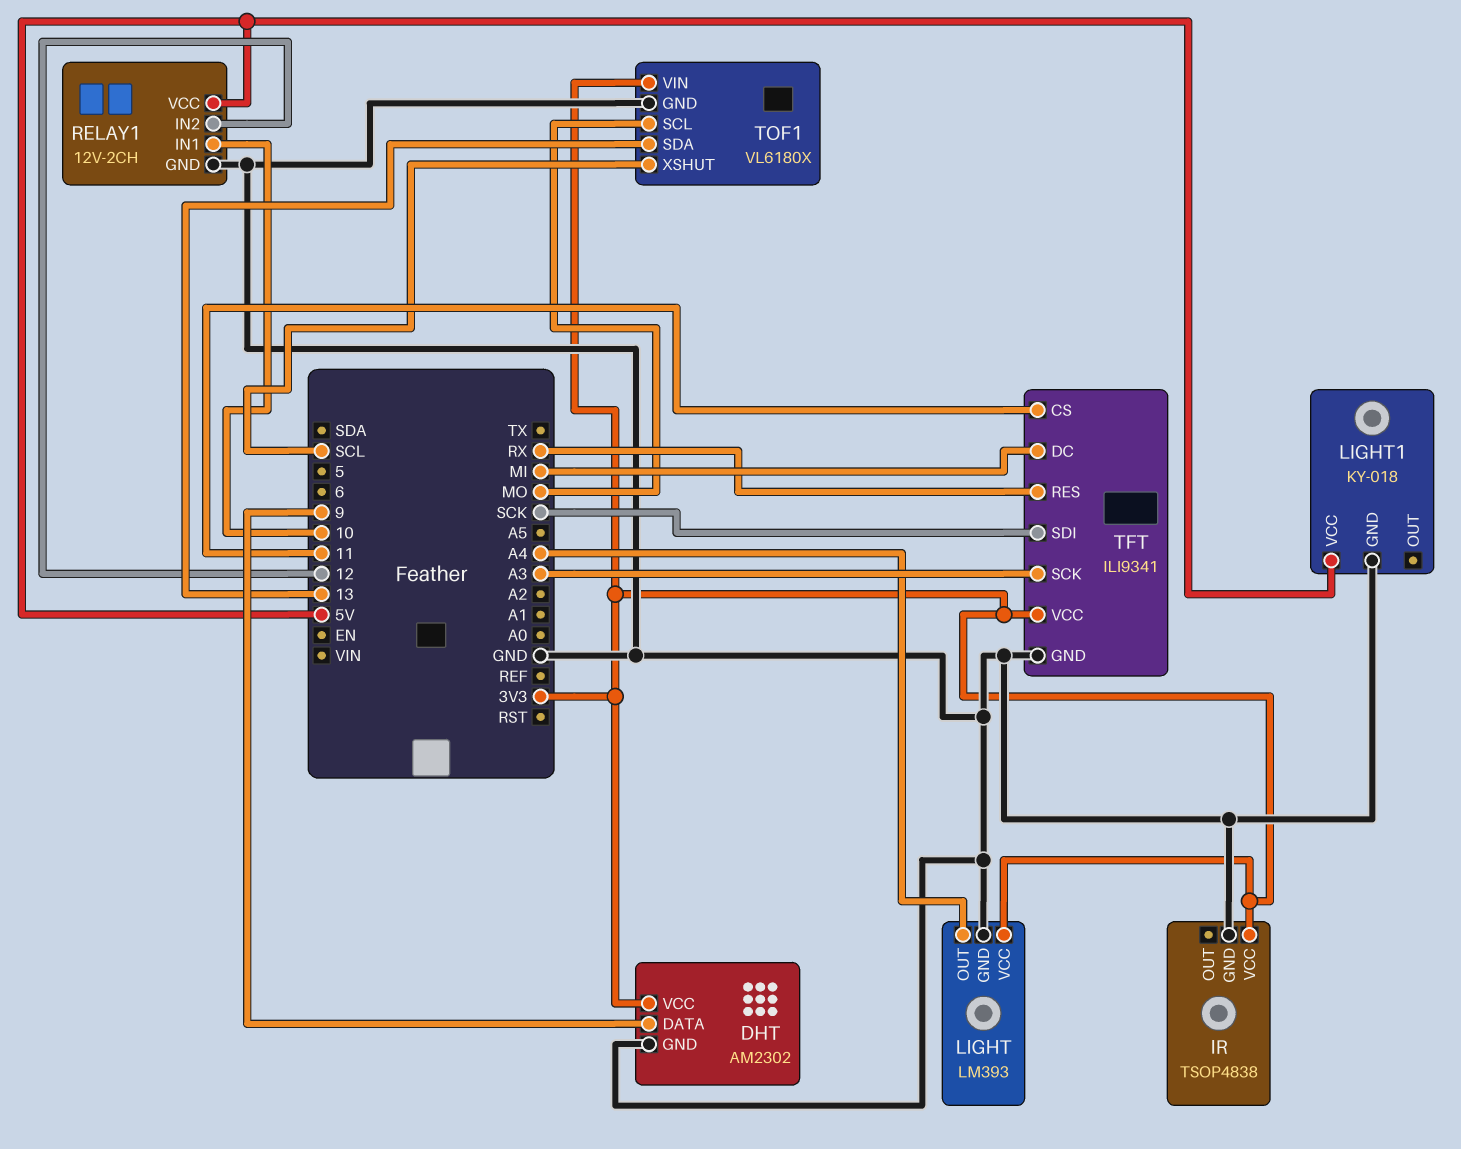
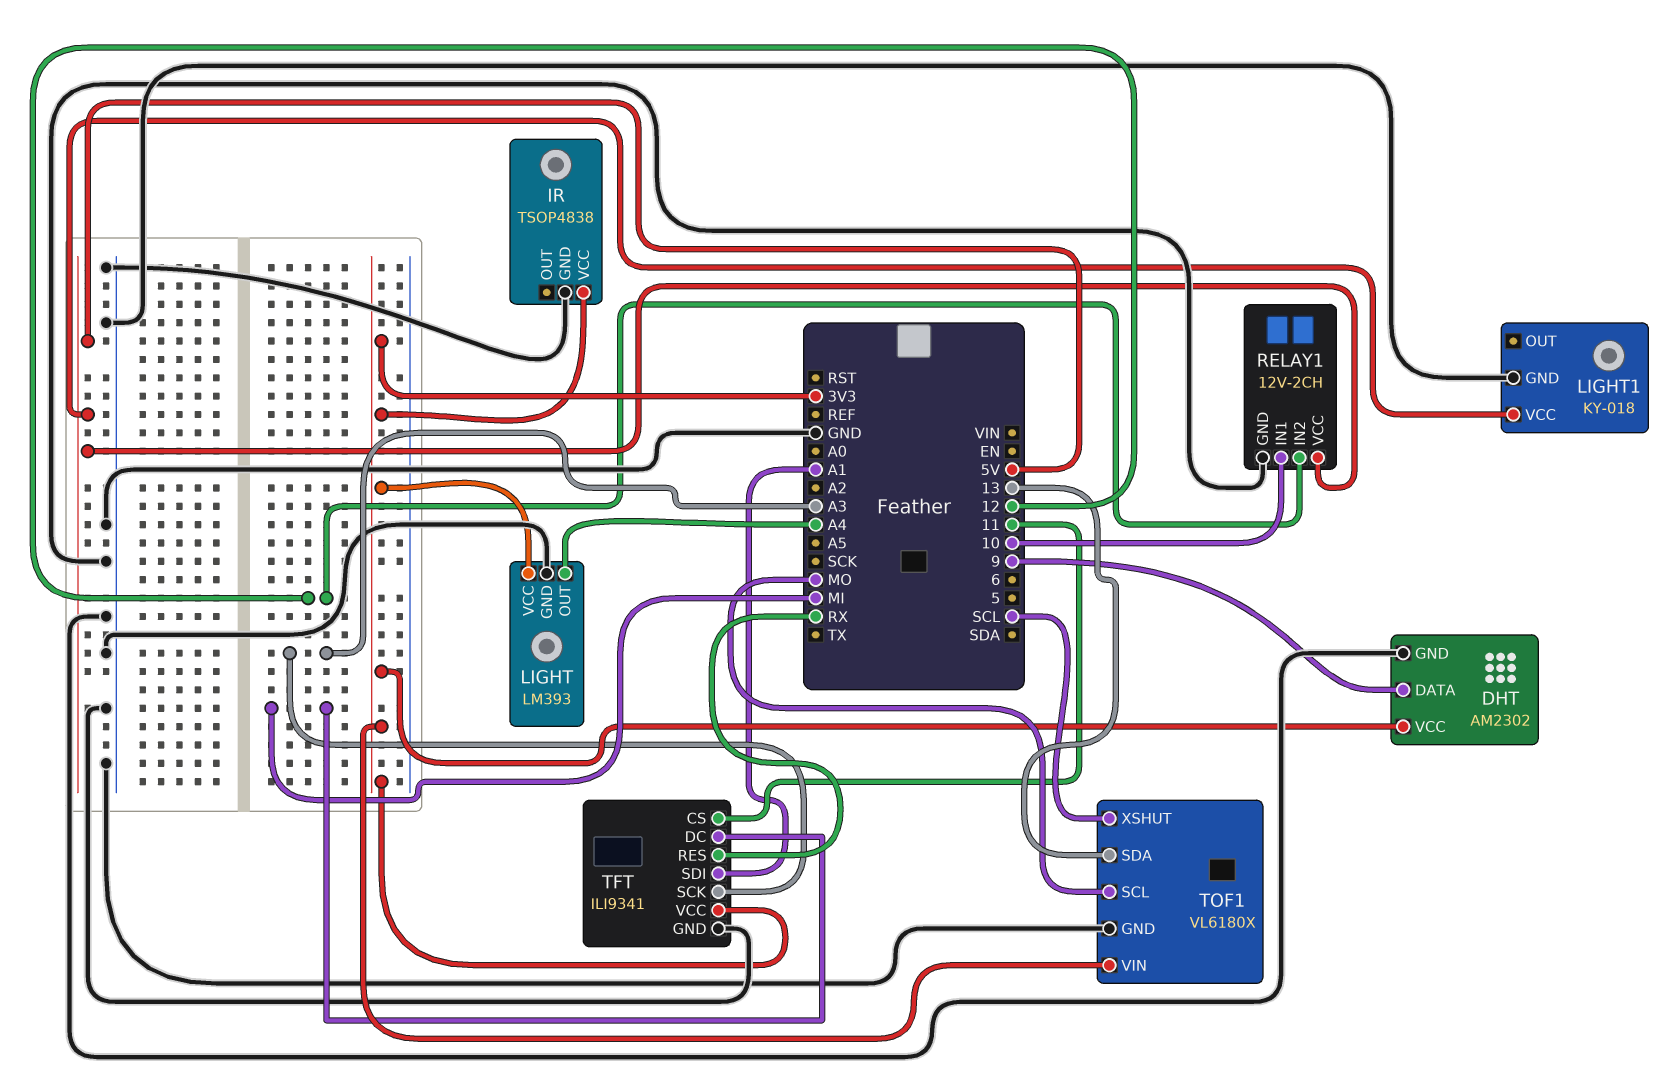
TFT pin SDI: SCK -> A1

